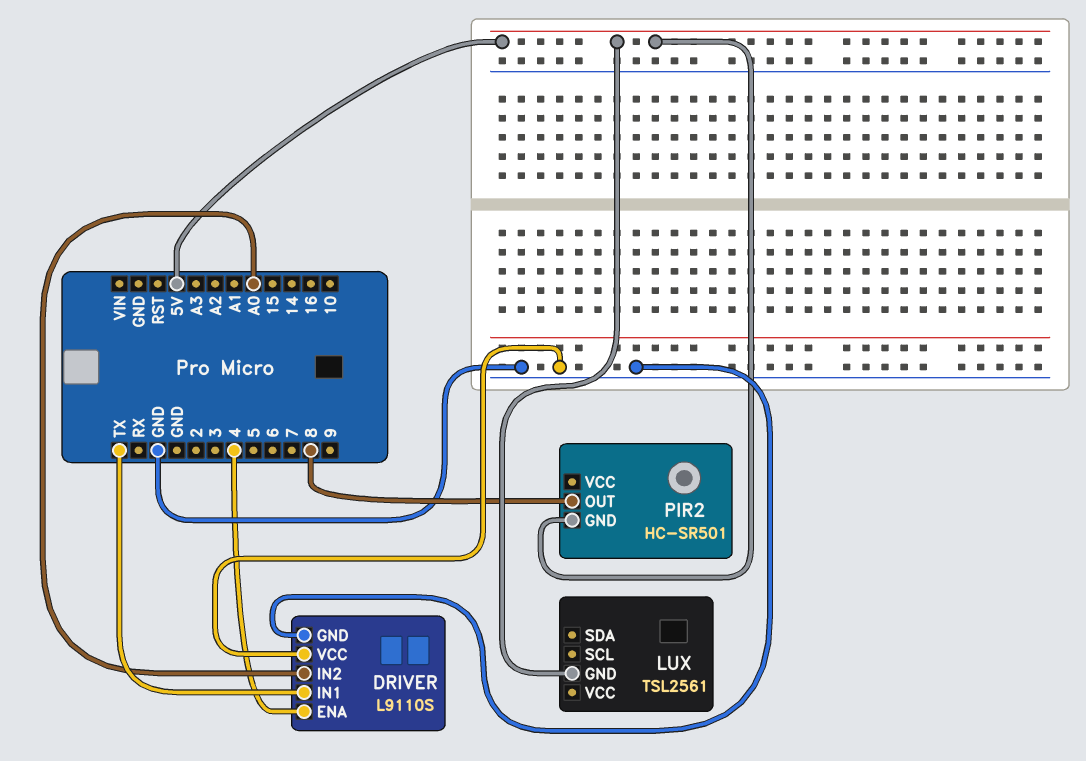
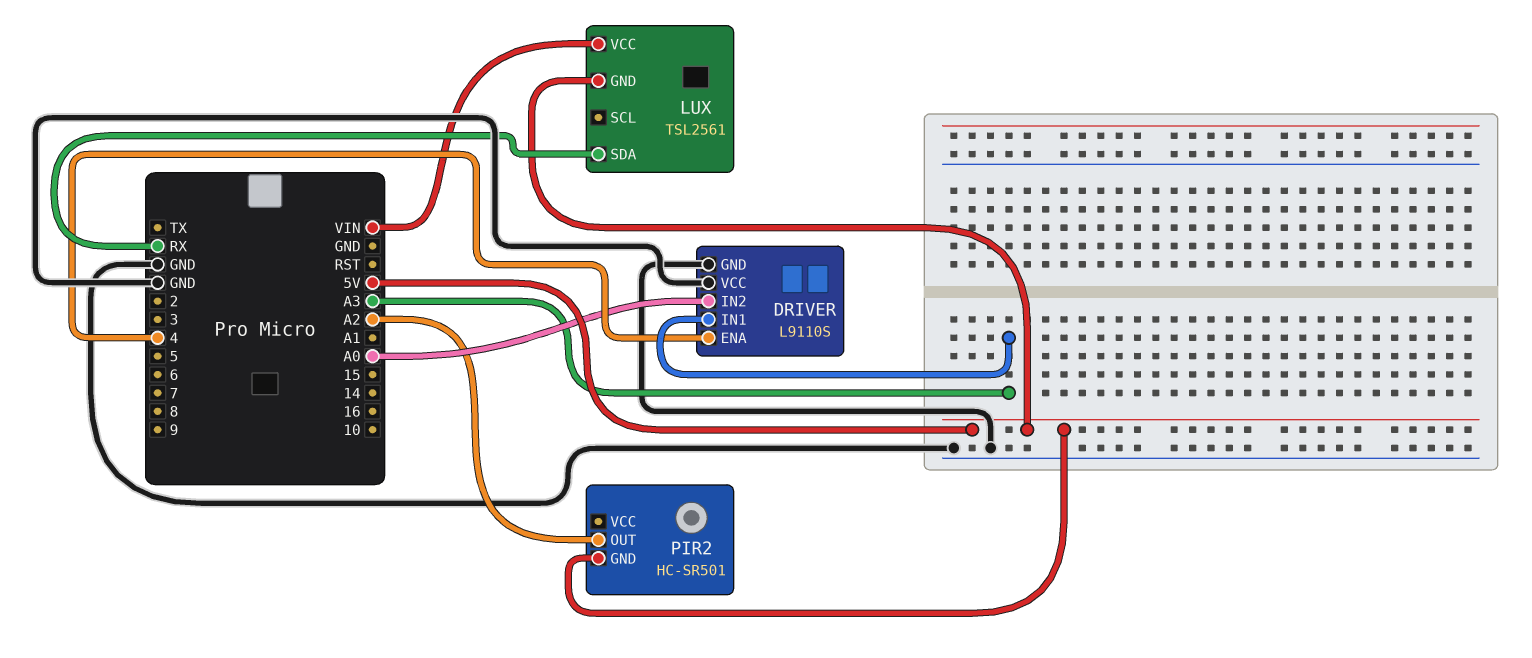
DRIVER pin IN1: TX -> A3
LUX pin SDA: none -> RX
LUX pin VCC: none -> VIN
PIR2 pin OUT: 8 -> A2

